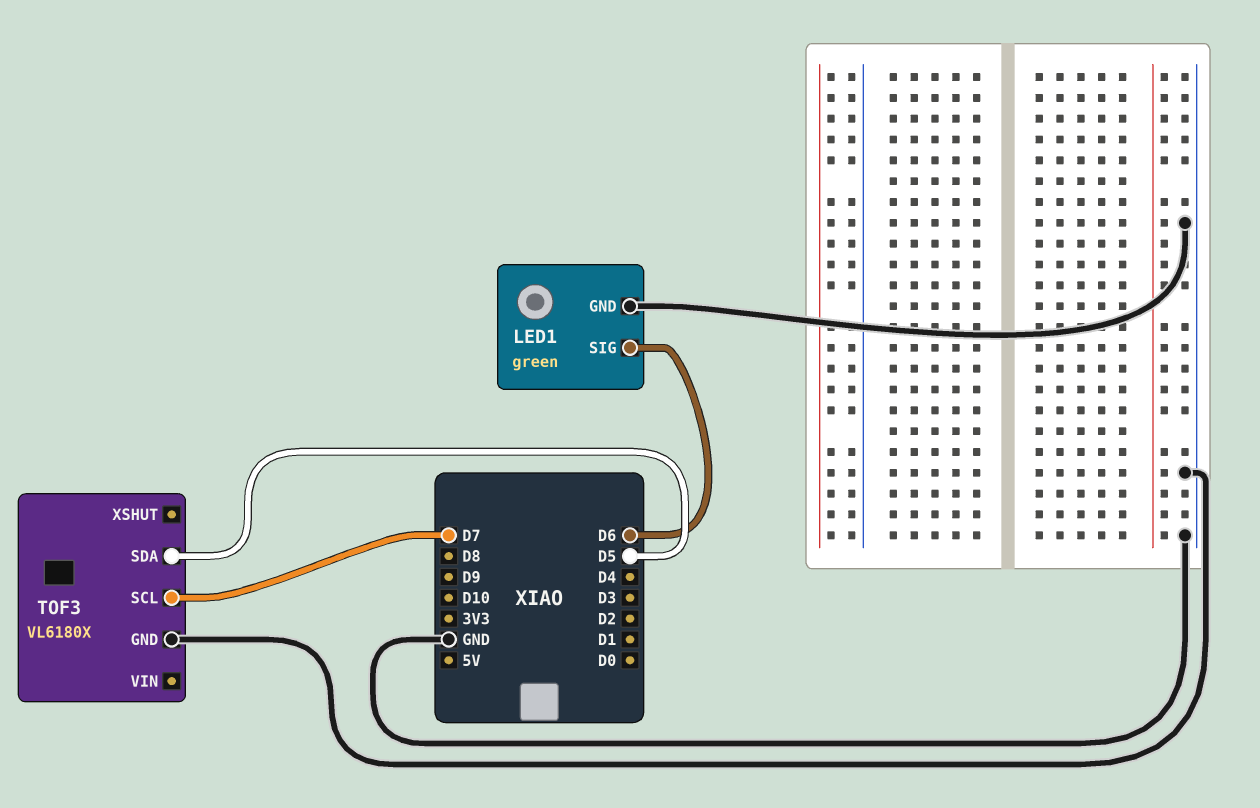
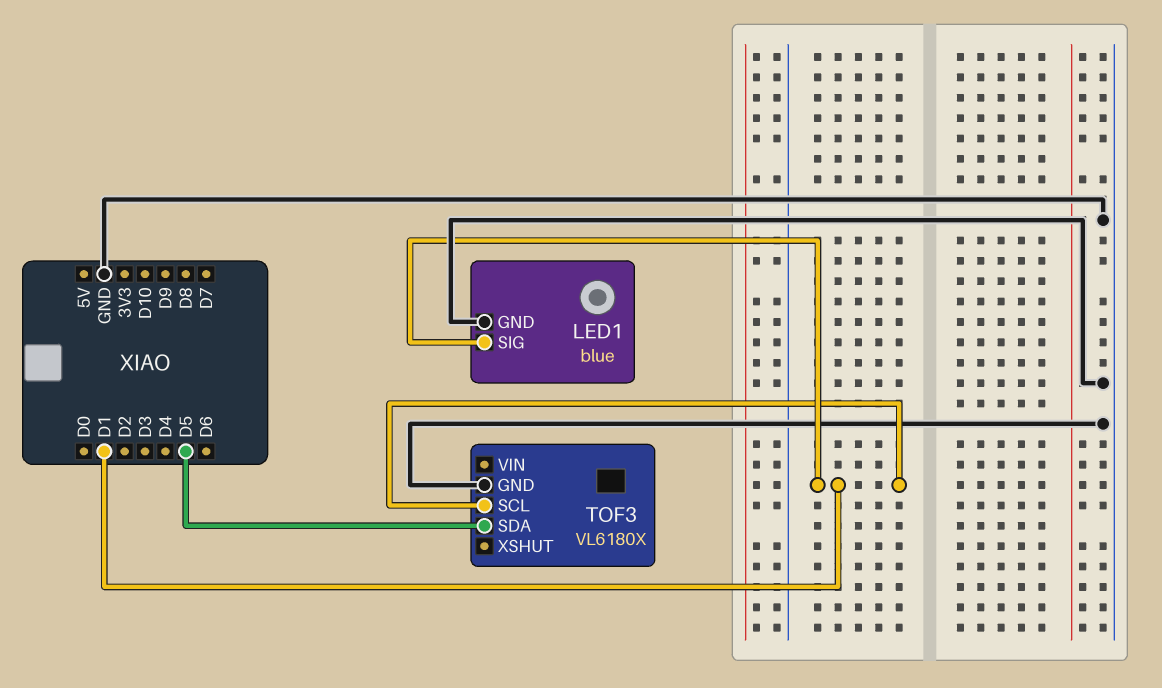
LED1: green -> blue
LED1 pin SIG: D6 -> D1
TOF3 pin SCL: D7 -> D1

